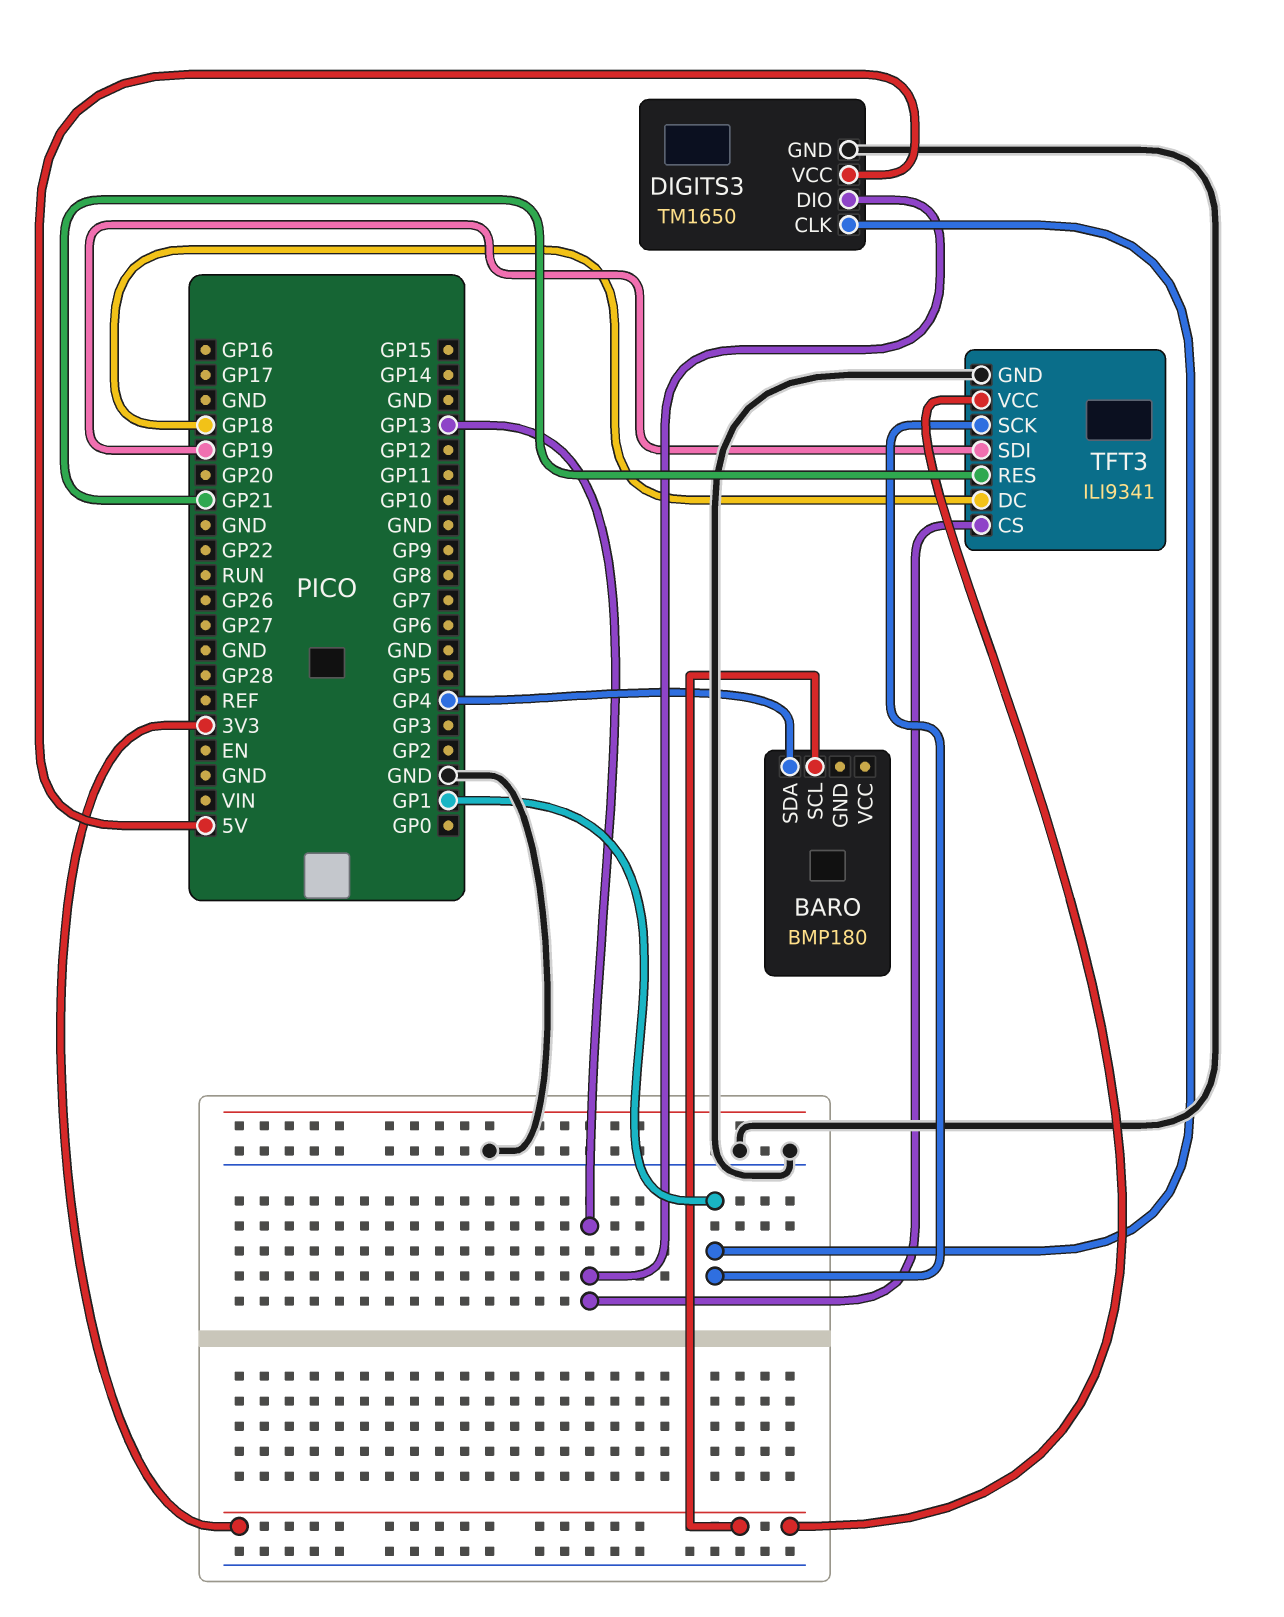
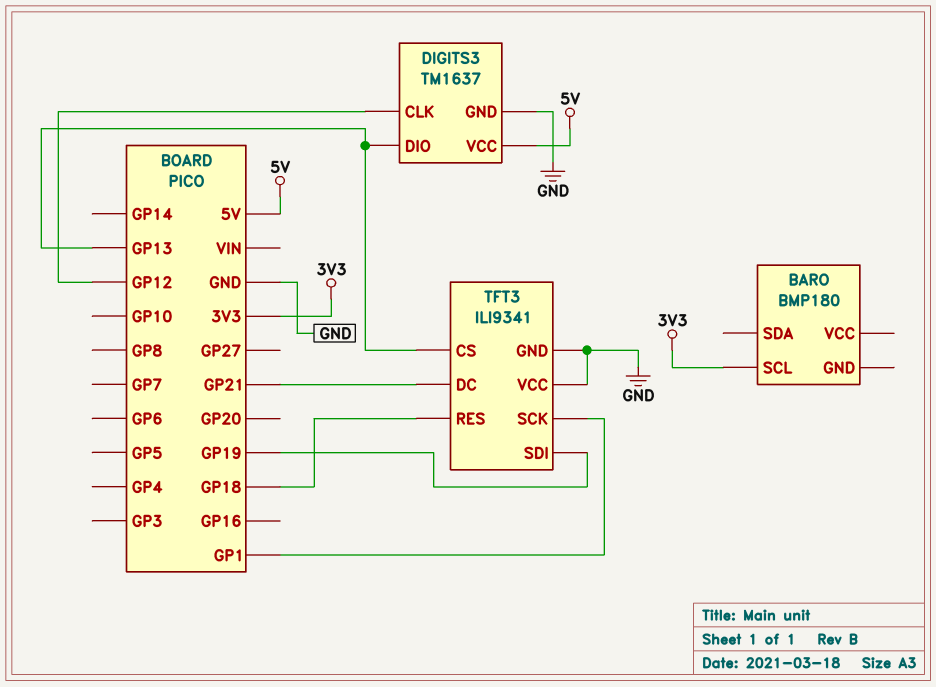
BARO pin SDA: GP4 -> none
DIGITS3: TM1650 -> TM1637
DIGITS3 pin CLK: GP1 -> GP12
TFT3 pin DC: GP18 -> GP21
TFT3 pin RES: GP21 -> GP18
TFT3 pin VCC: 3V3 -> GND

